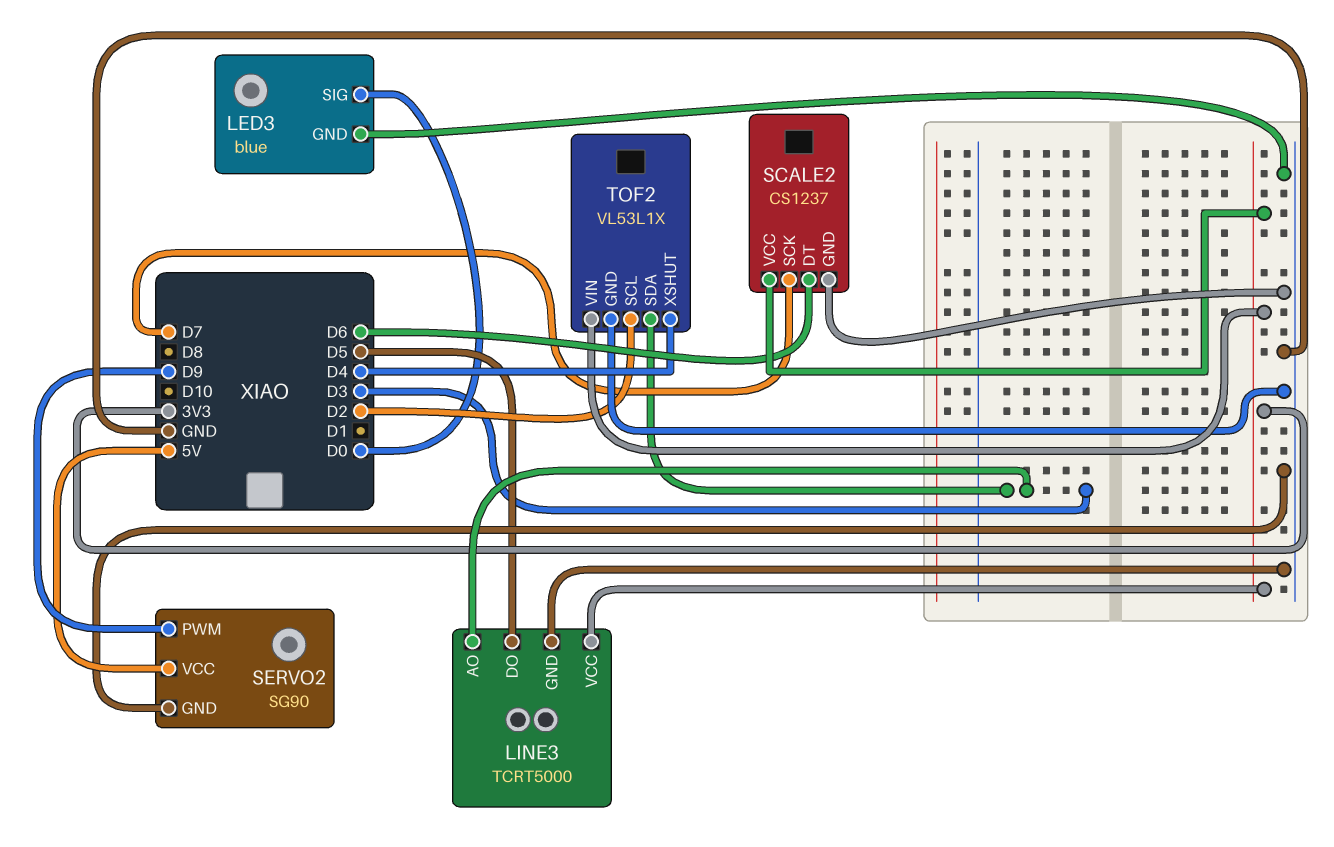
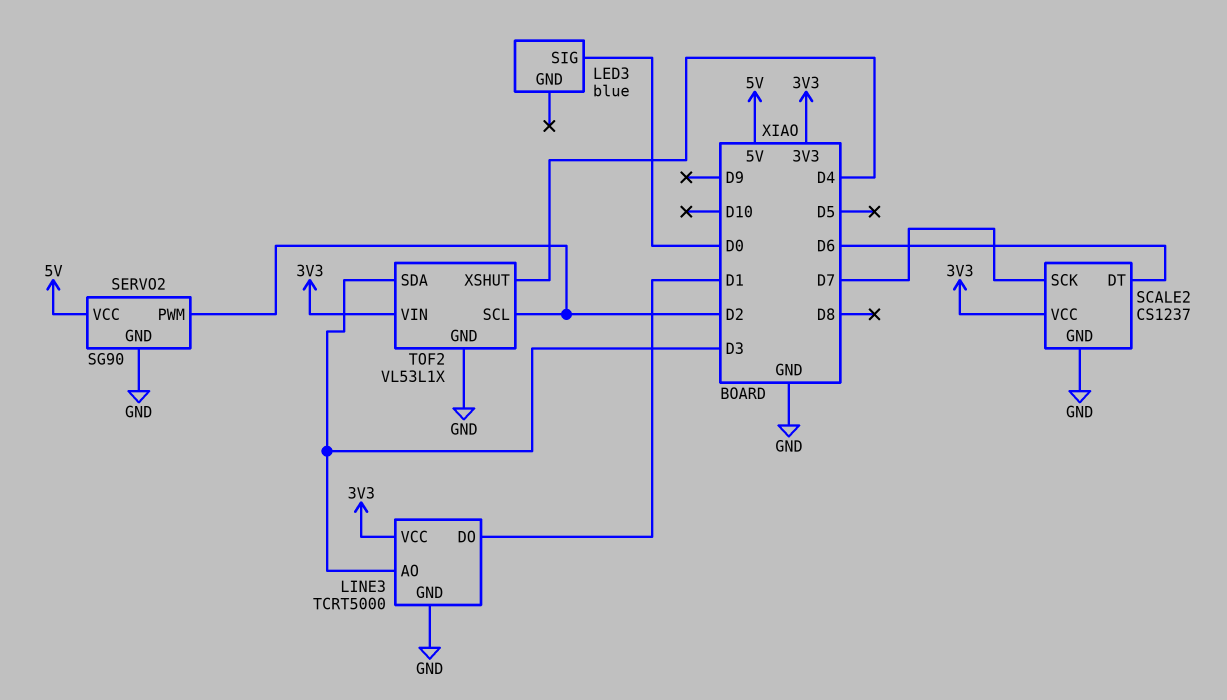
LED3 pin GND: GND -> none
LINE3 pin DO: D5 -> D1
SERVO2 pin PWM: D9 -> D2

